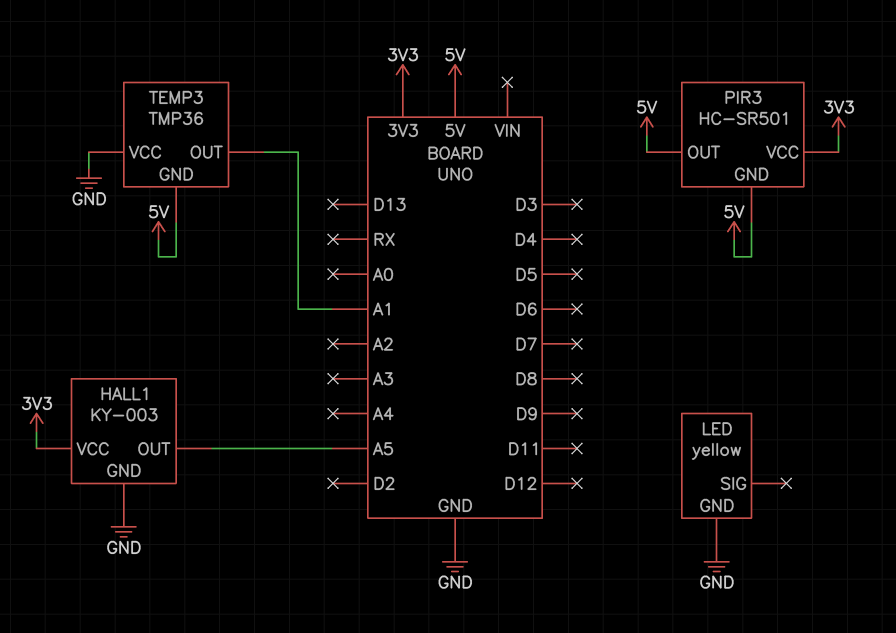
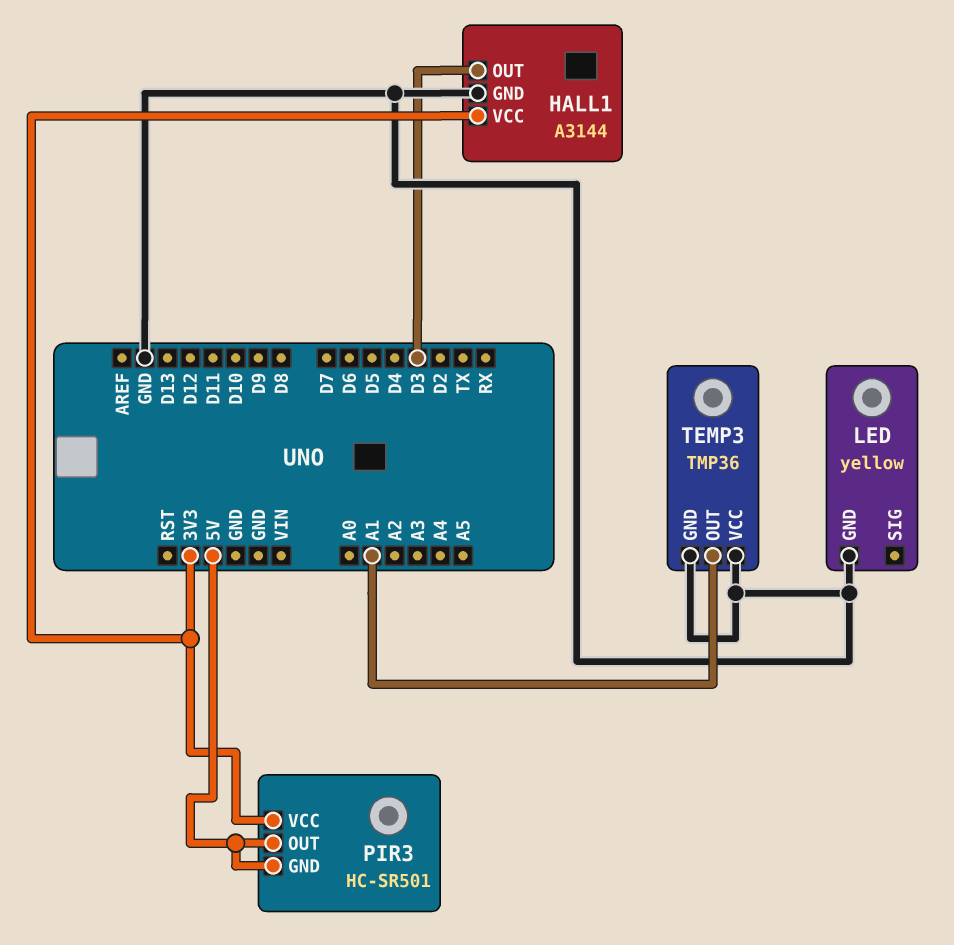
HALL1: KY-003 -> A3144
HALL1 pin OUT: A5 -> D3
TEMP3 pin GND: 5V -> GND

